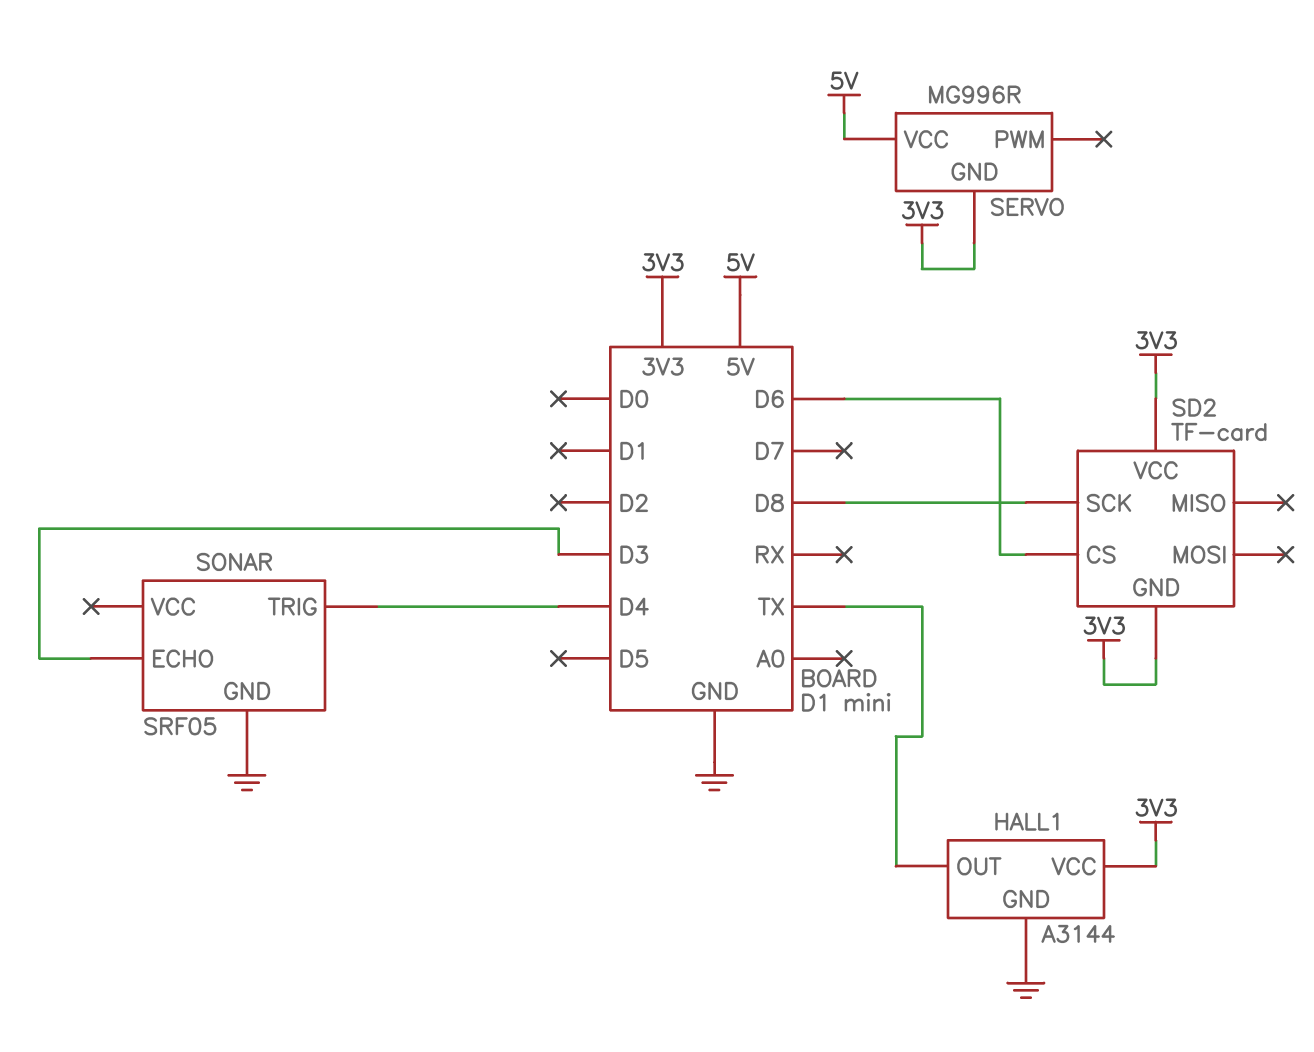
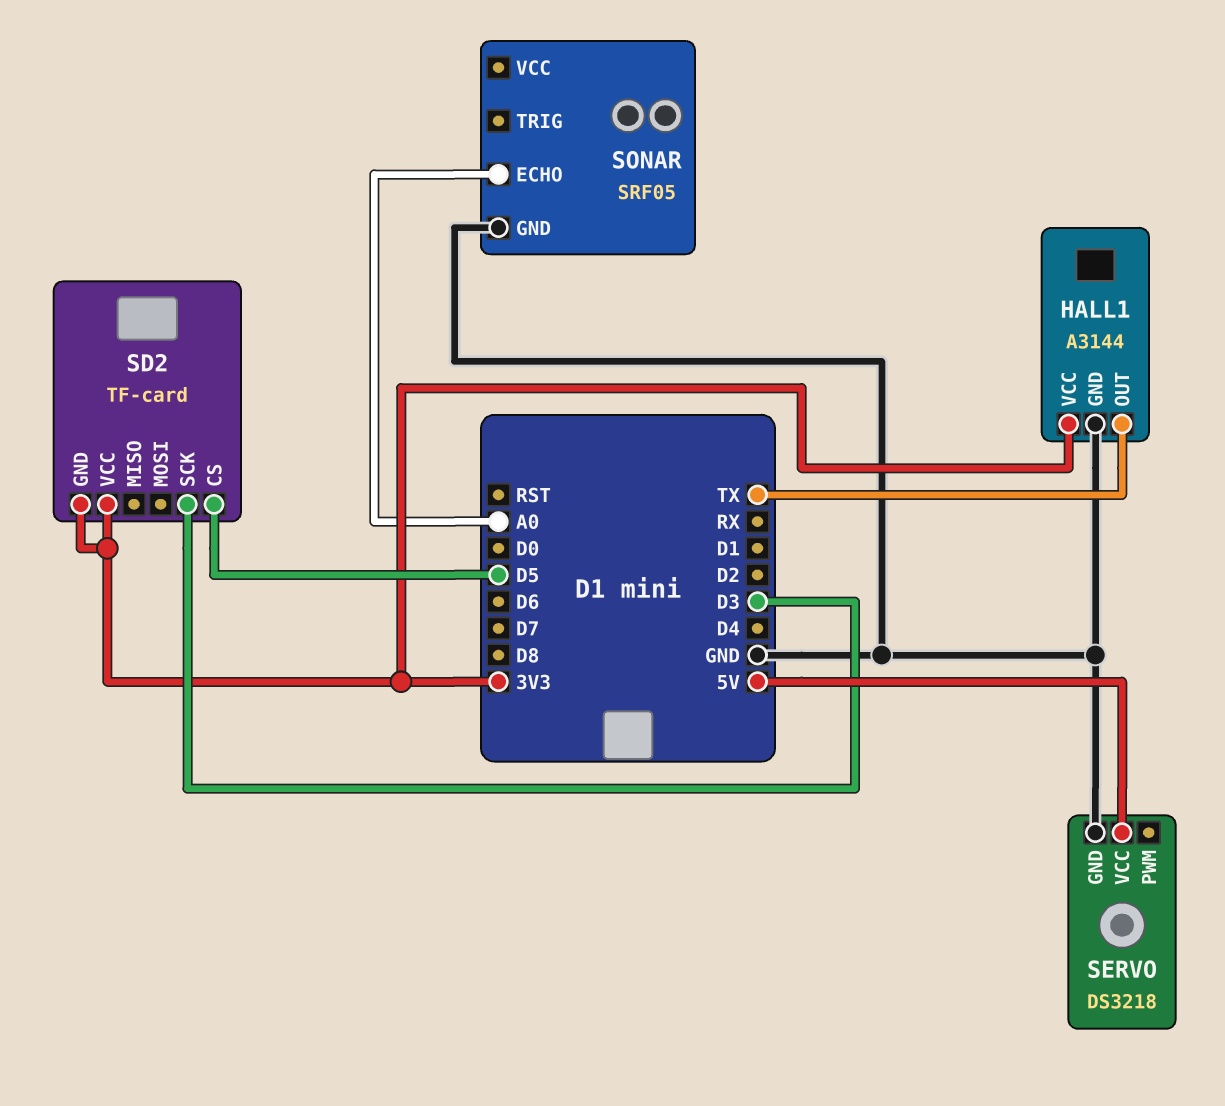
SD2 pin CS: D6 -> D5
SD2 pin SCK: D8 -> D3
SERVO: MG996R -> DS3218
SERVO pin GND: 3V3 -> GND
SONAR pin ECHO: D3 -> A0
SONAR pin TRIG: D4 -> none

